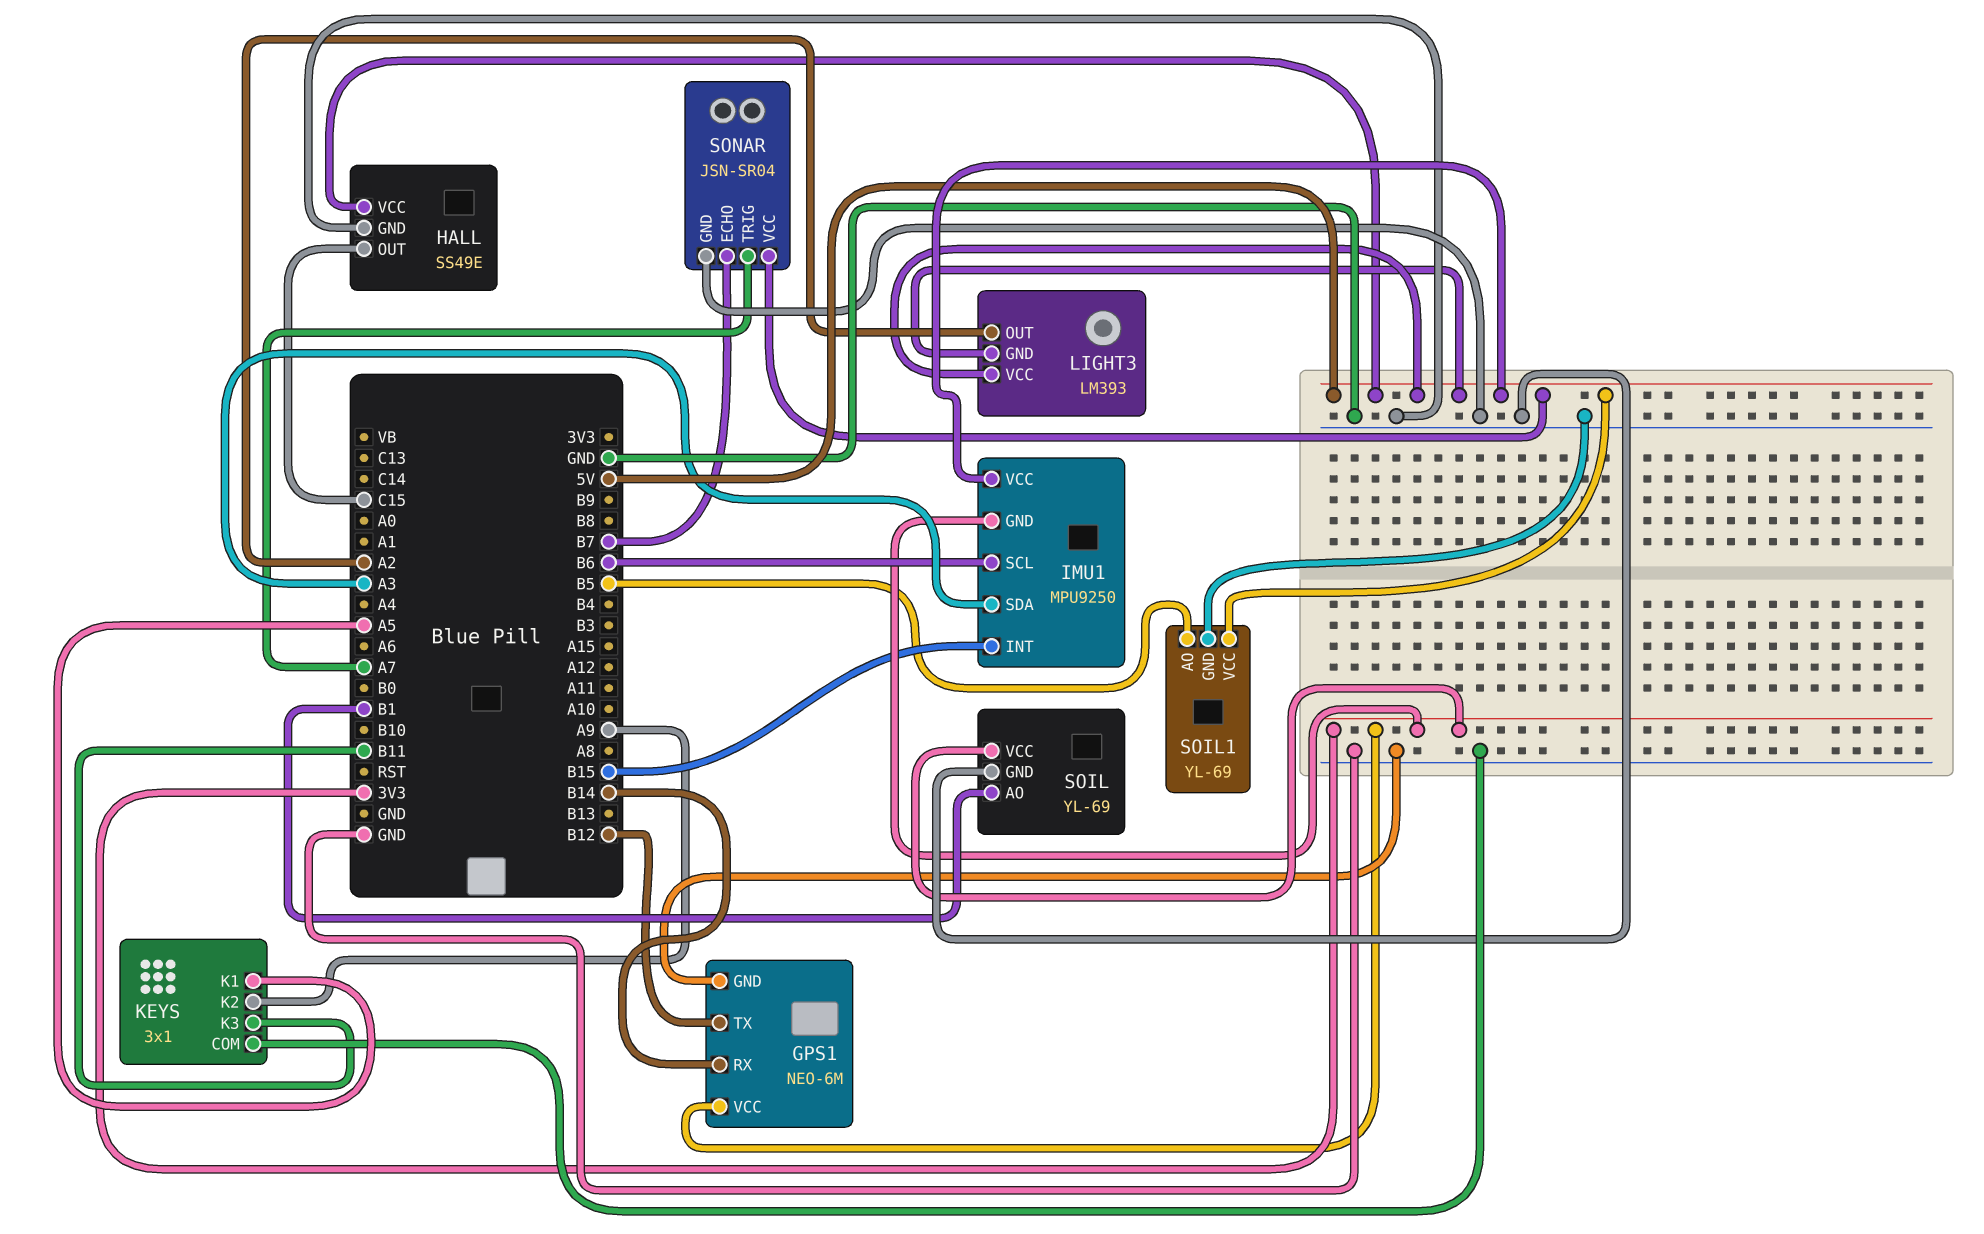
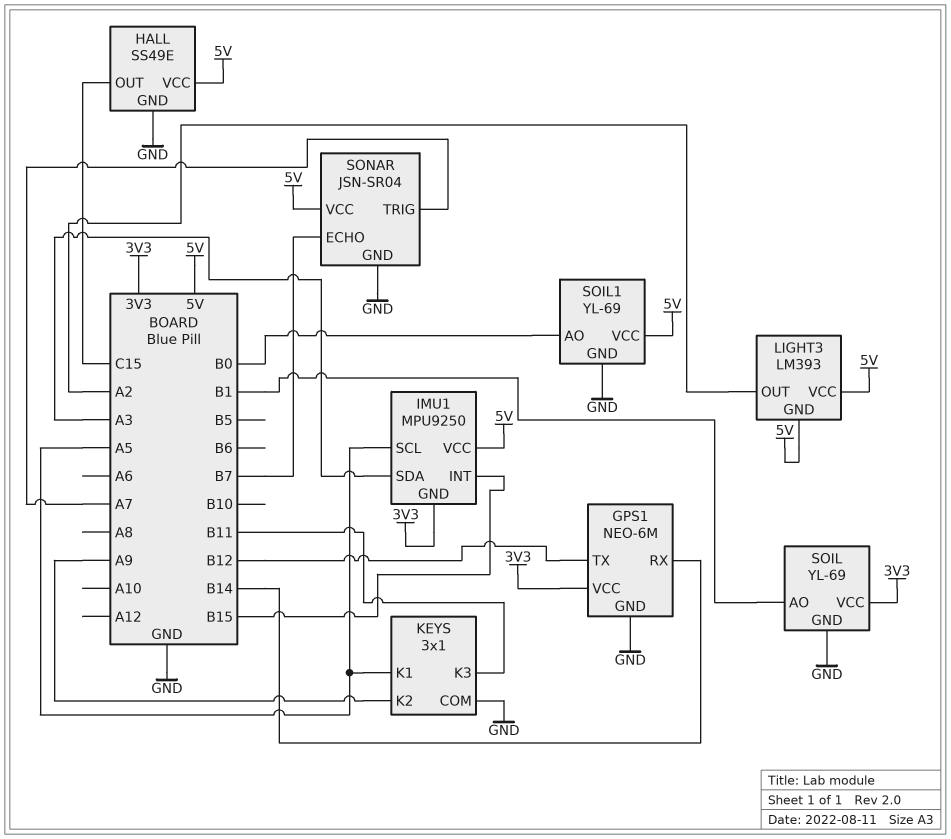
IMU1 pin SCL: B6 -> A5
SOIL1 pin AO: B5 -> B0

